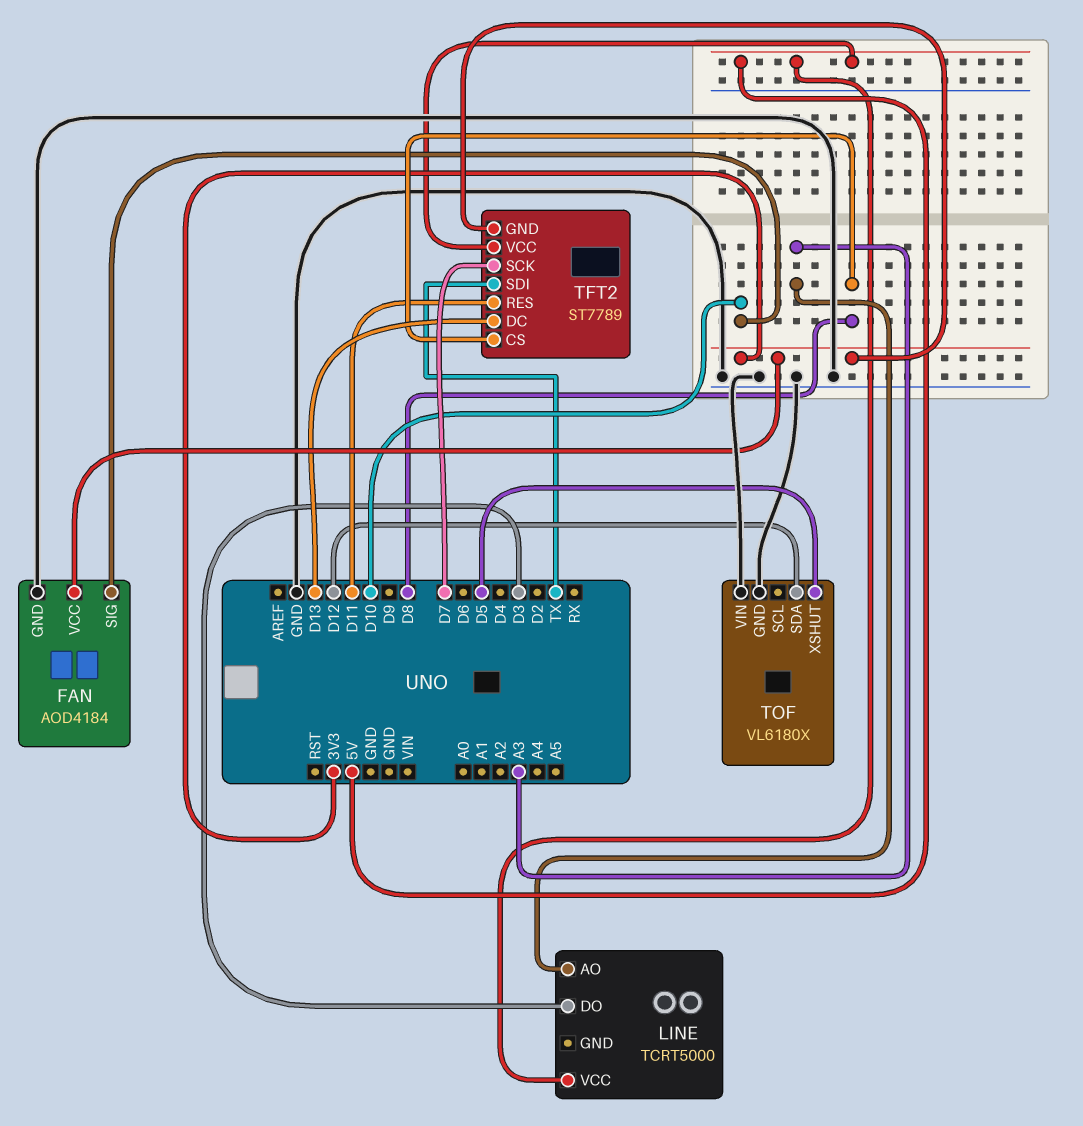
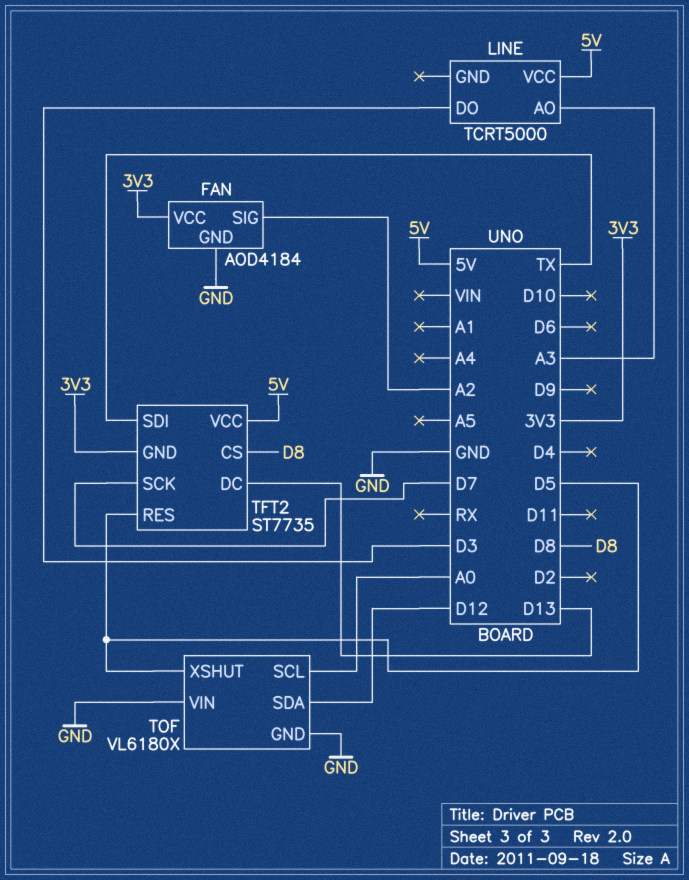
FAN pin SIG: D10 -> A2
TFT2: ST7789 -> ST7735
TFT2 pin RES: D11 -> D5
TOF pin SCL: none -> A0

